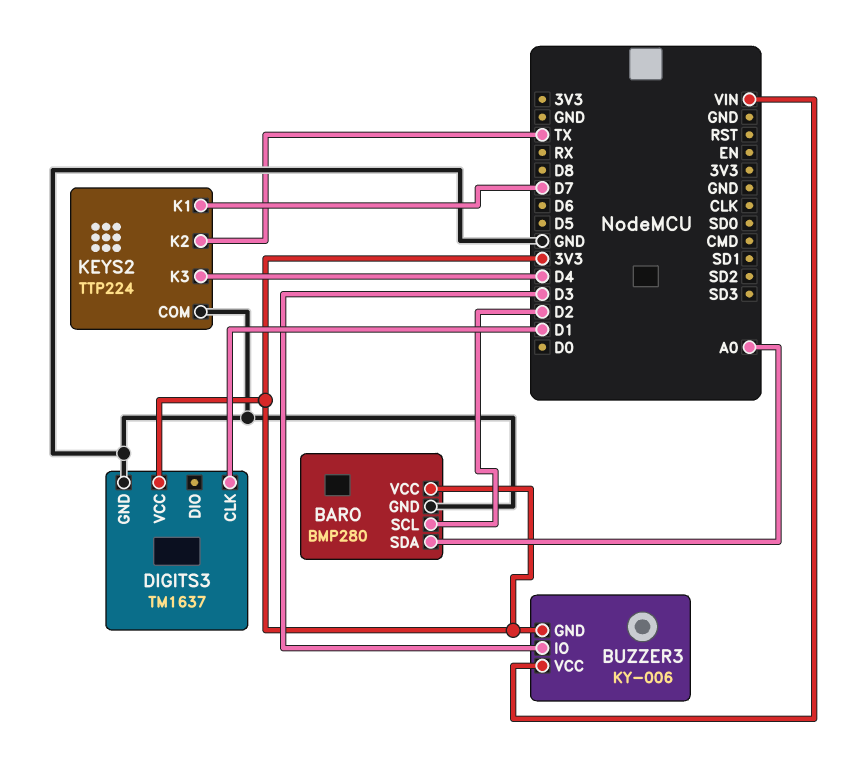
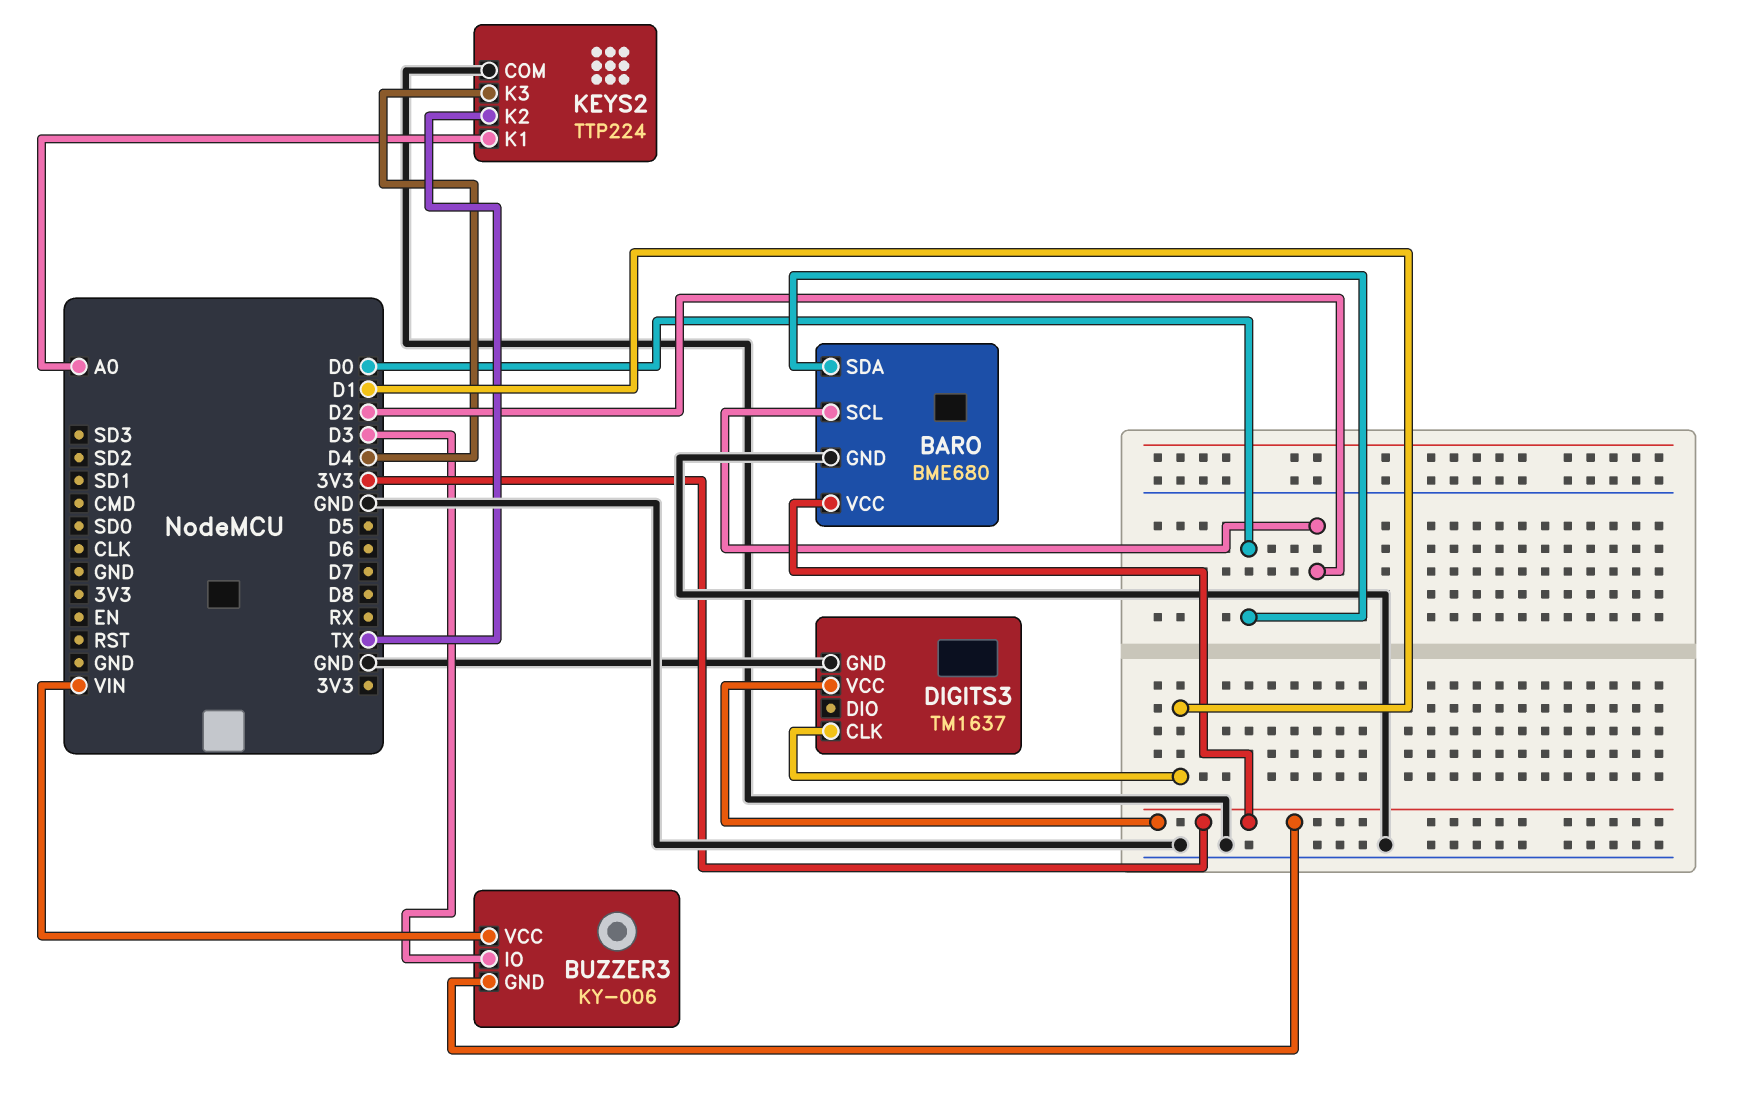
BARO: BMP280 -> BME680
BARO pin SDA: A0 -> D0
KEYS2 pin K1: D7 -> A0

